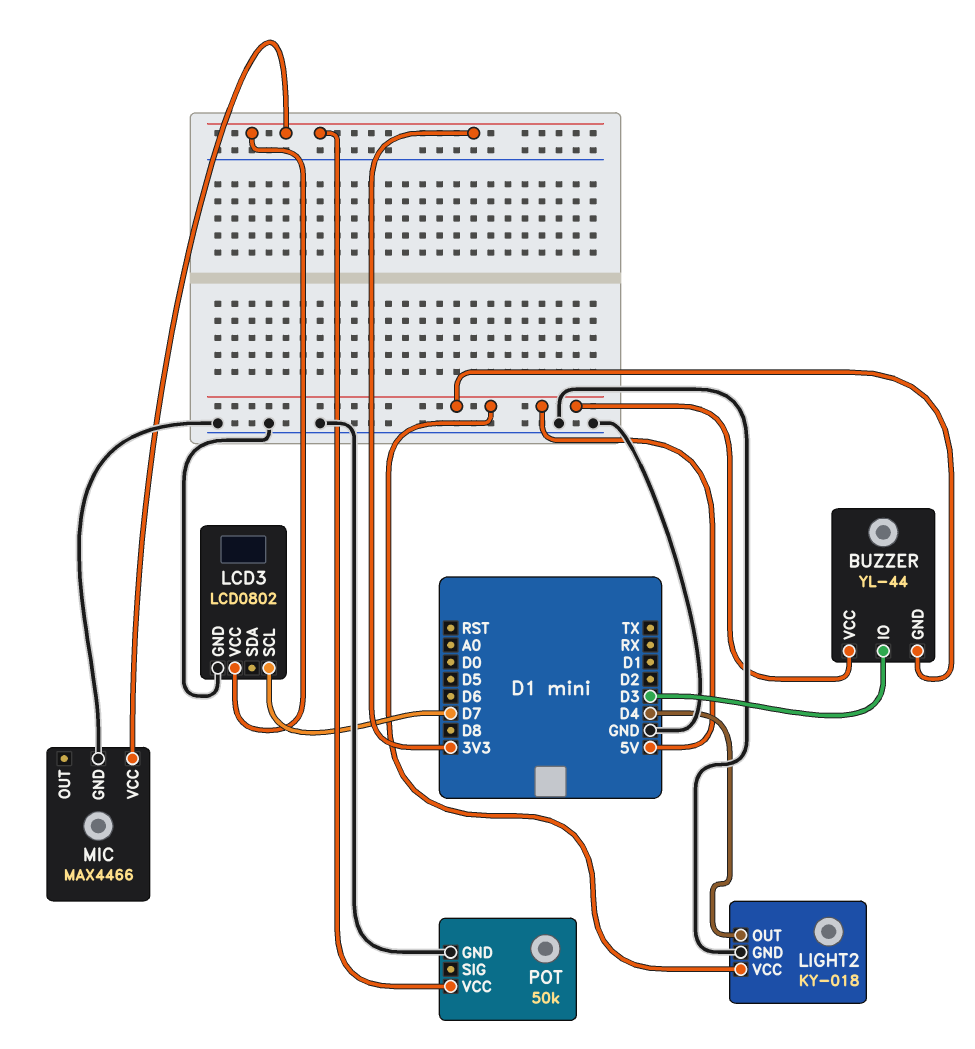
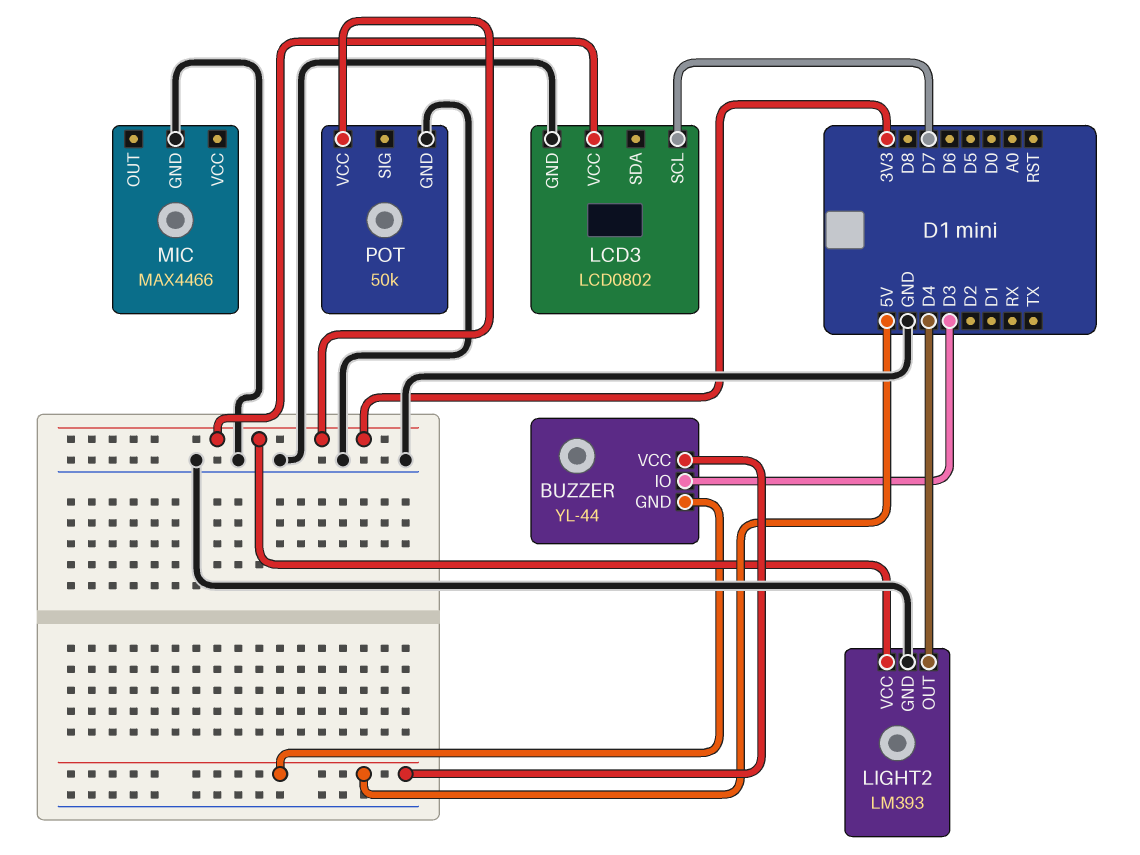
LIGHT2: KY-018 -> LM393
LIGHT2 pin VCC: 5V -> 3V3
MIC pin VCC: 3V3 -> none

